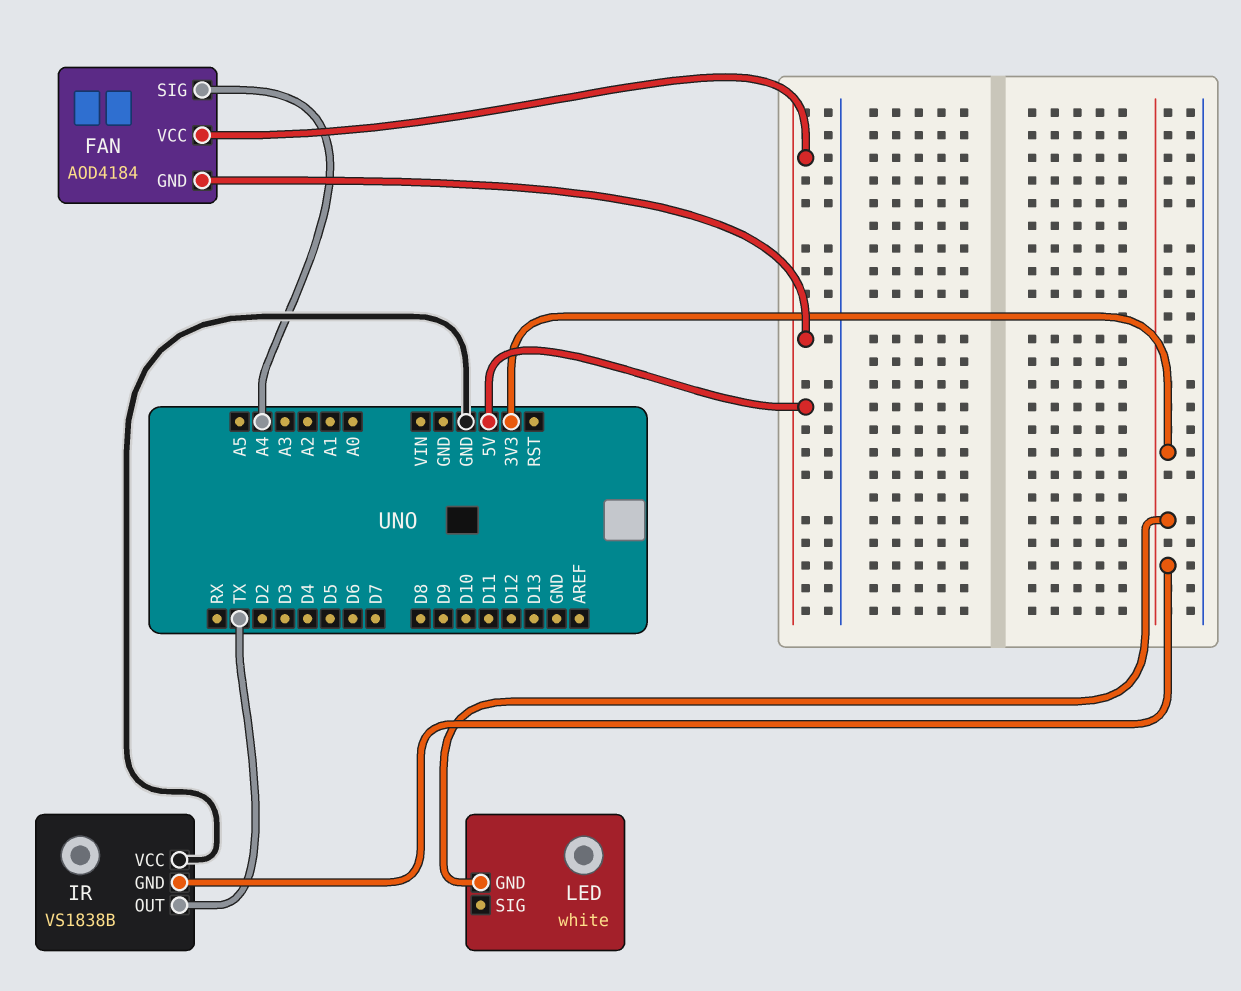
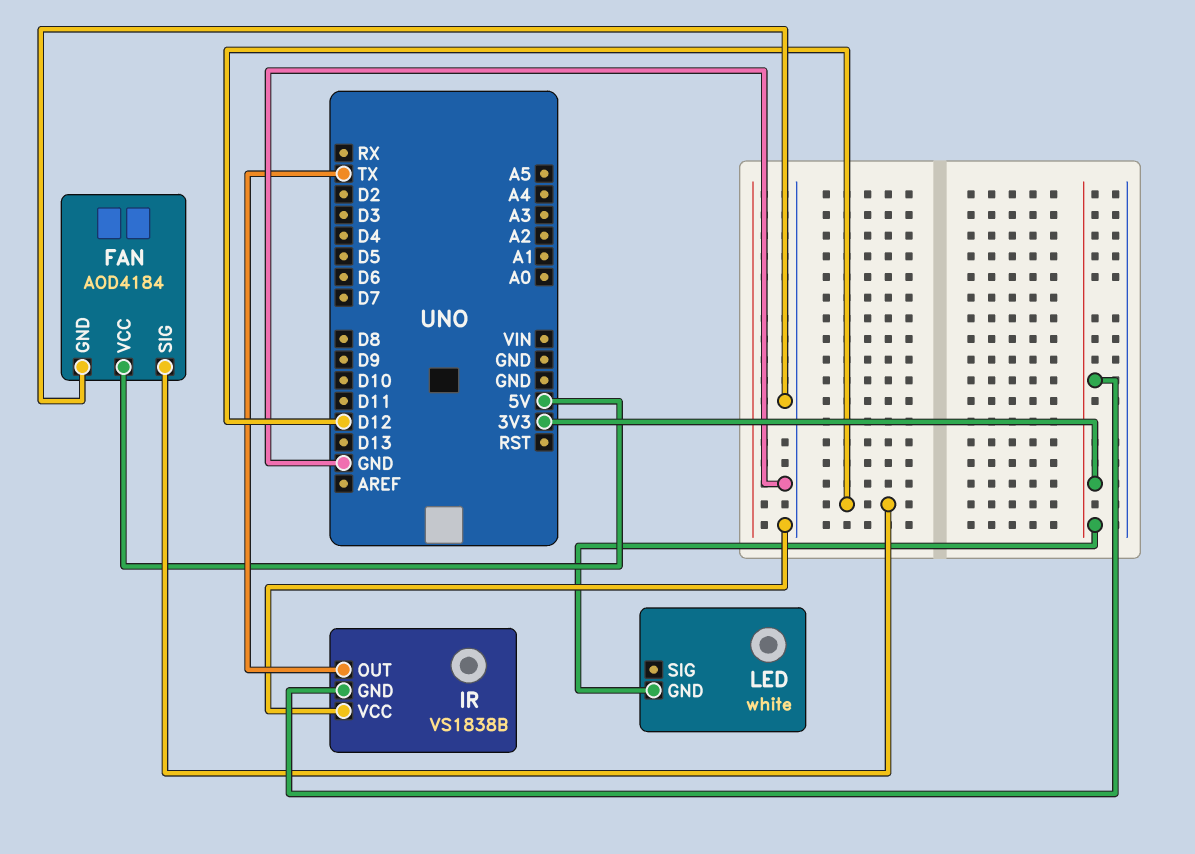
FAN pin GND: 5V -> GND
FAN pin SIG: A4 -> D12

